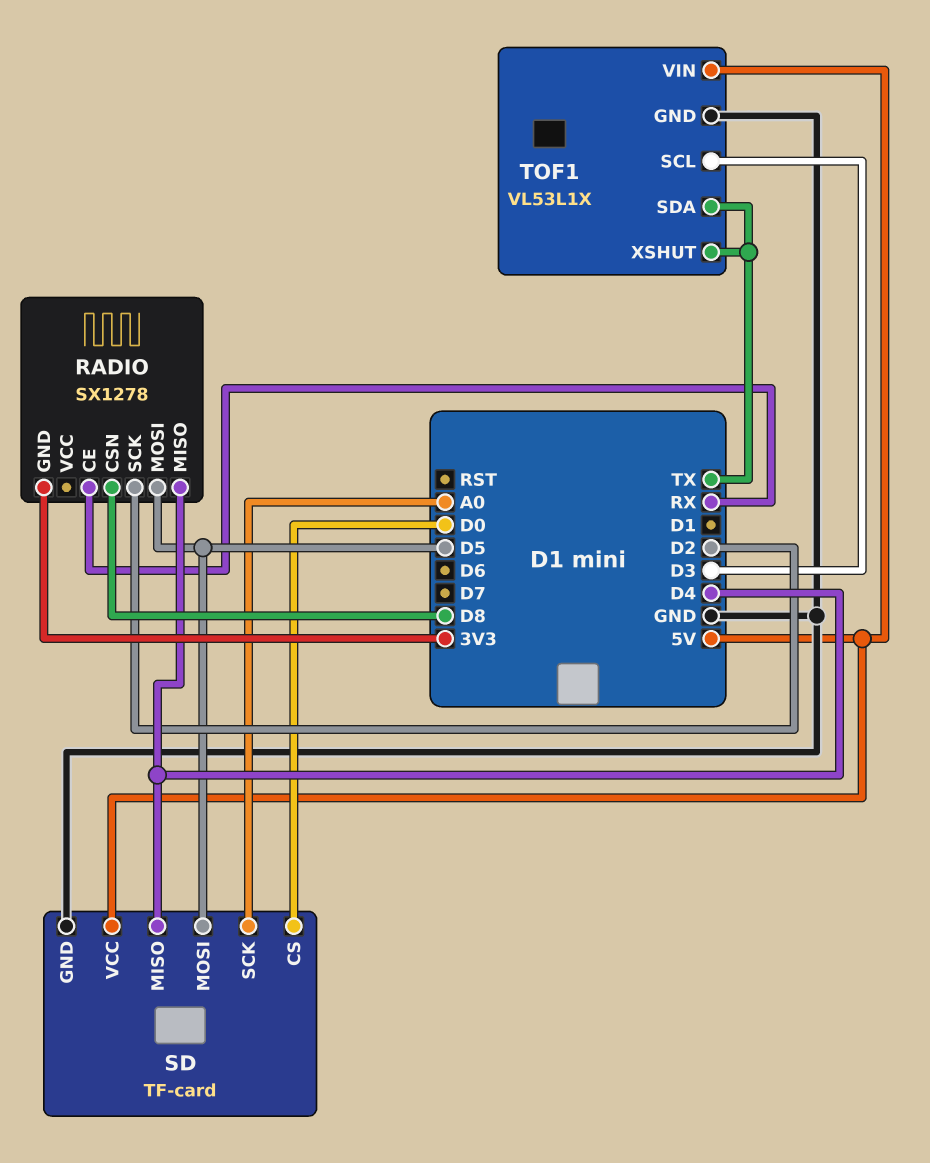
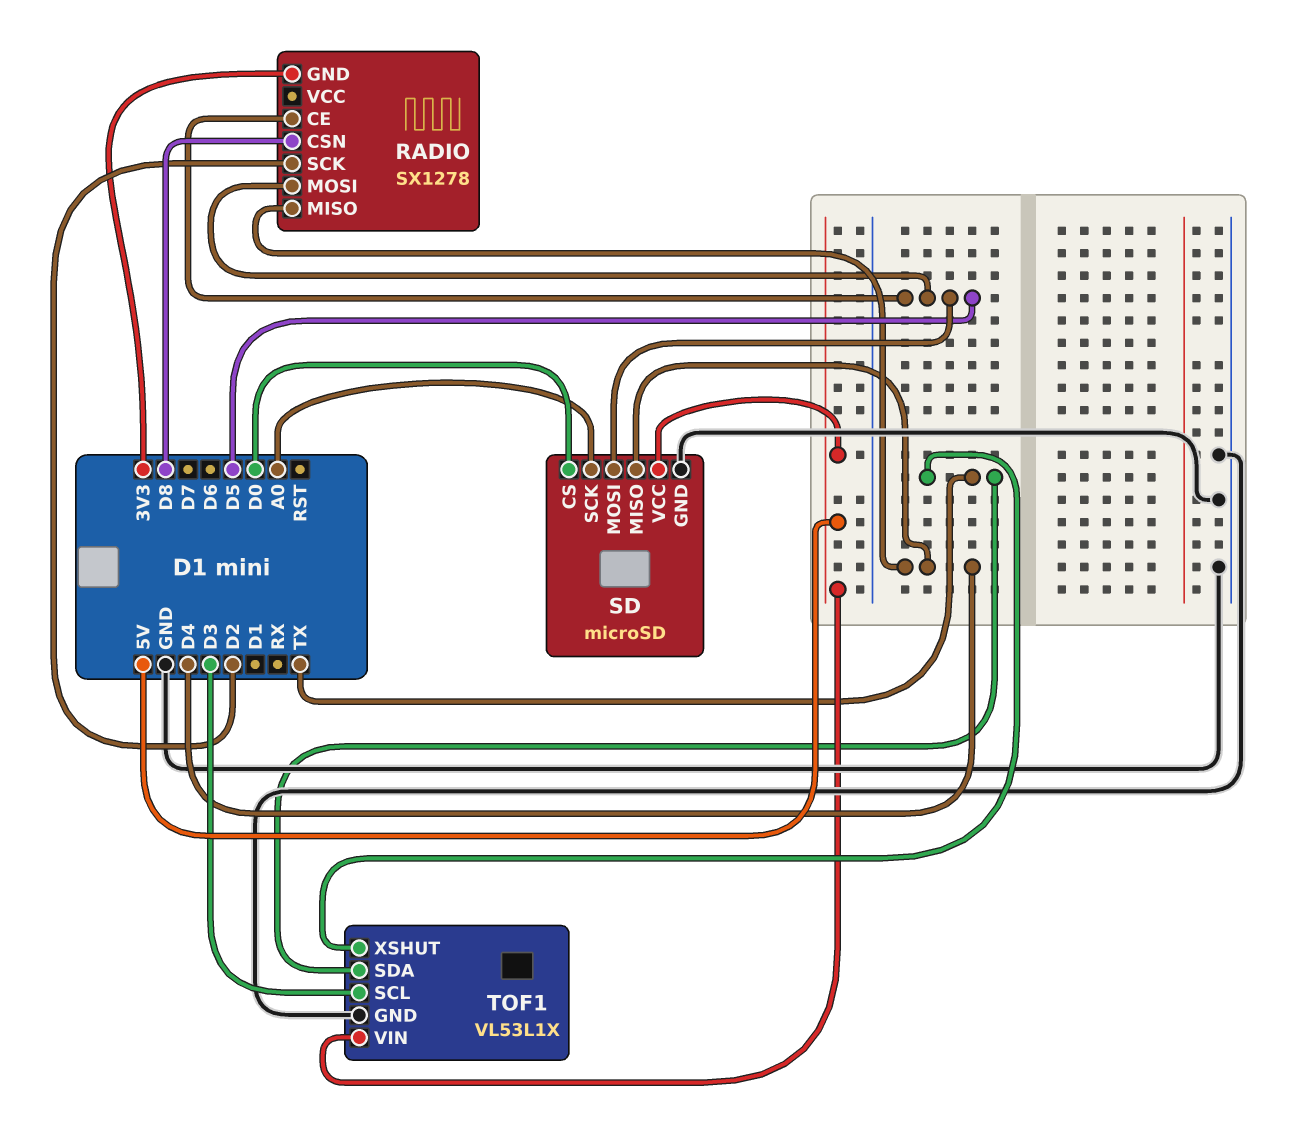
RADIO pin CE: RX -> D5
SD: TF-card -> microSD

